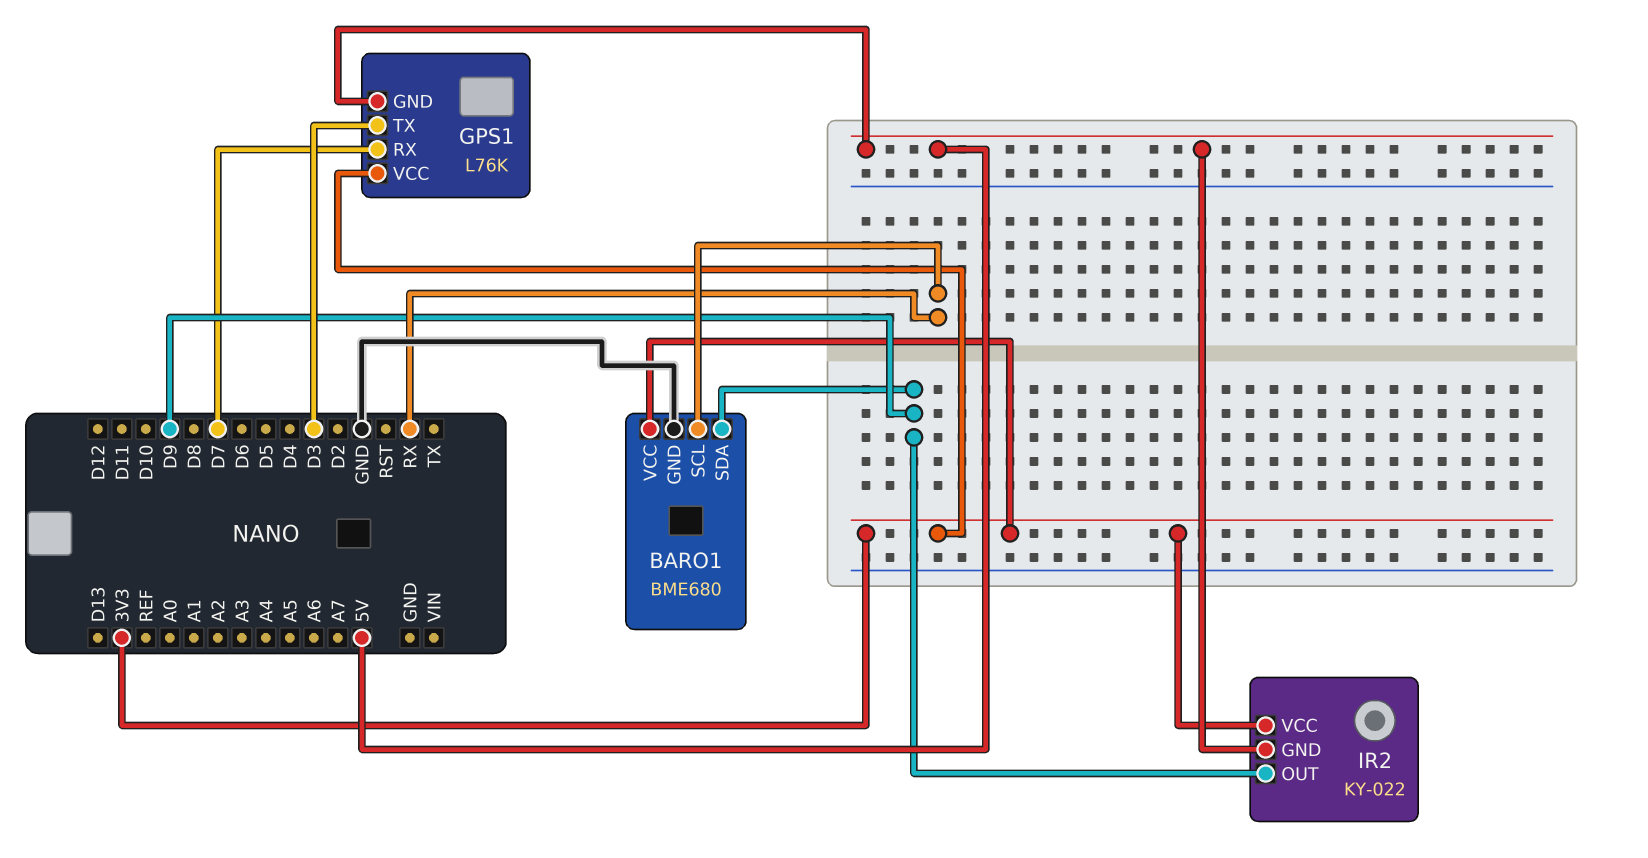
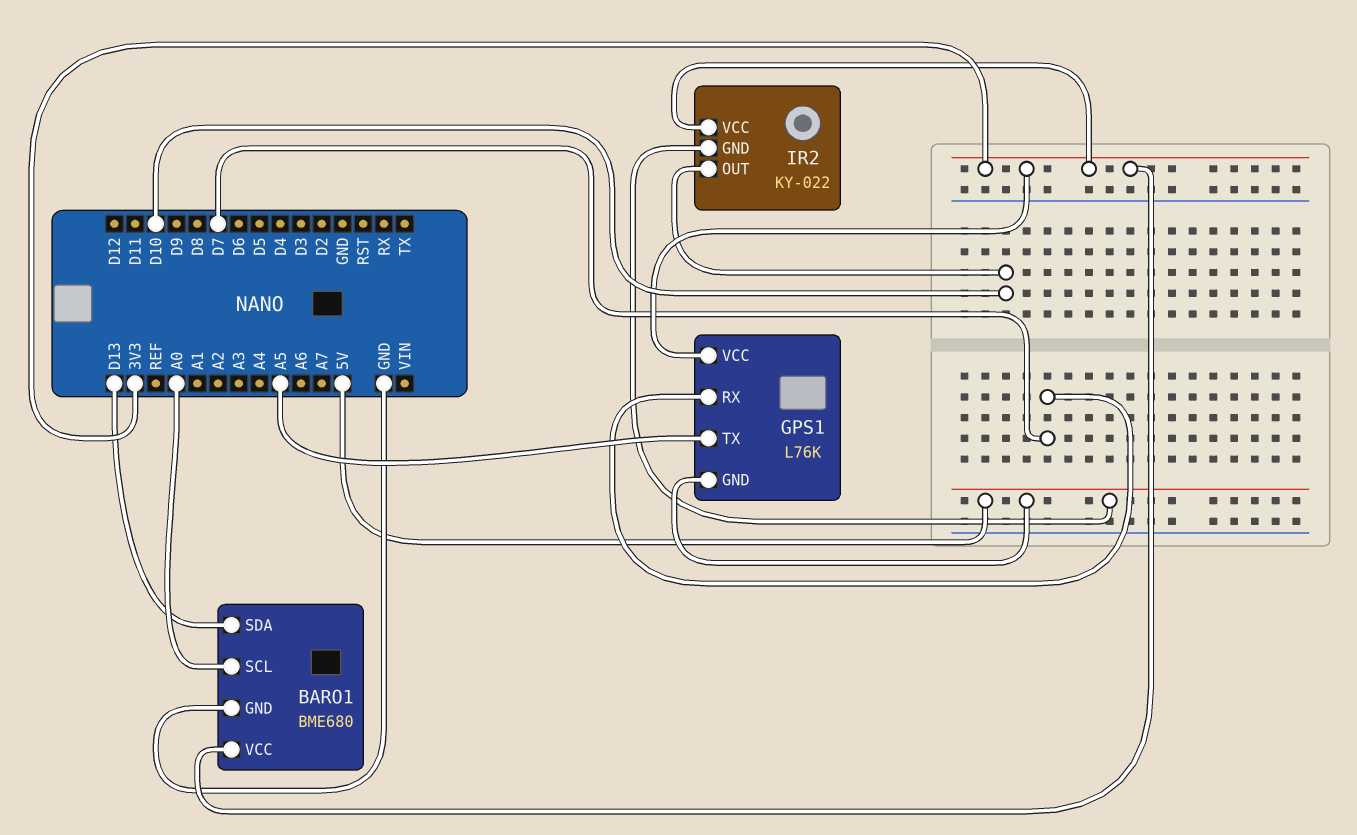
BARO1 pin SCL: RX -> A0
BARO1 pin SDA: D9 -> D13
GPS1 pin TX: D3 -> A5
IR2 pin OUT: D9 -> D10

